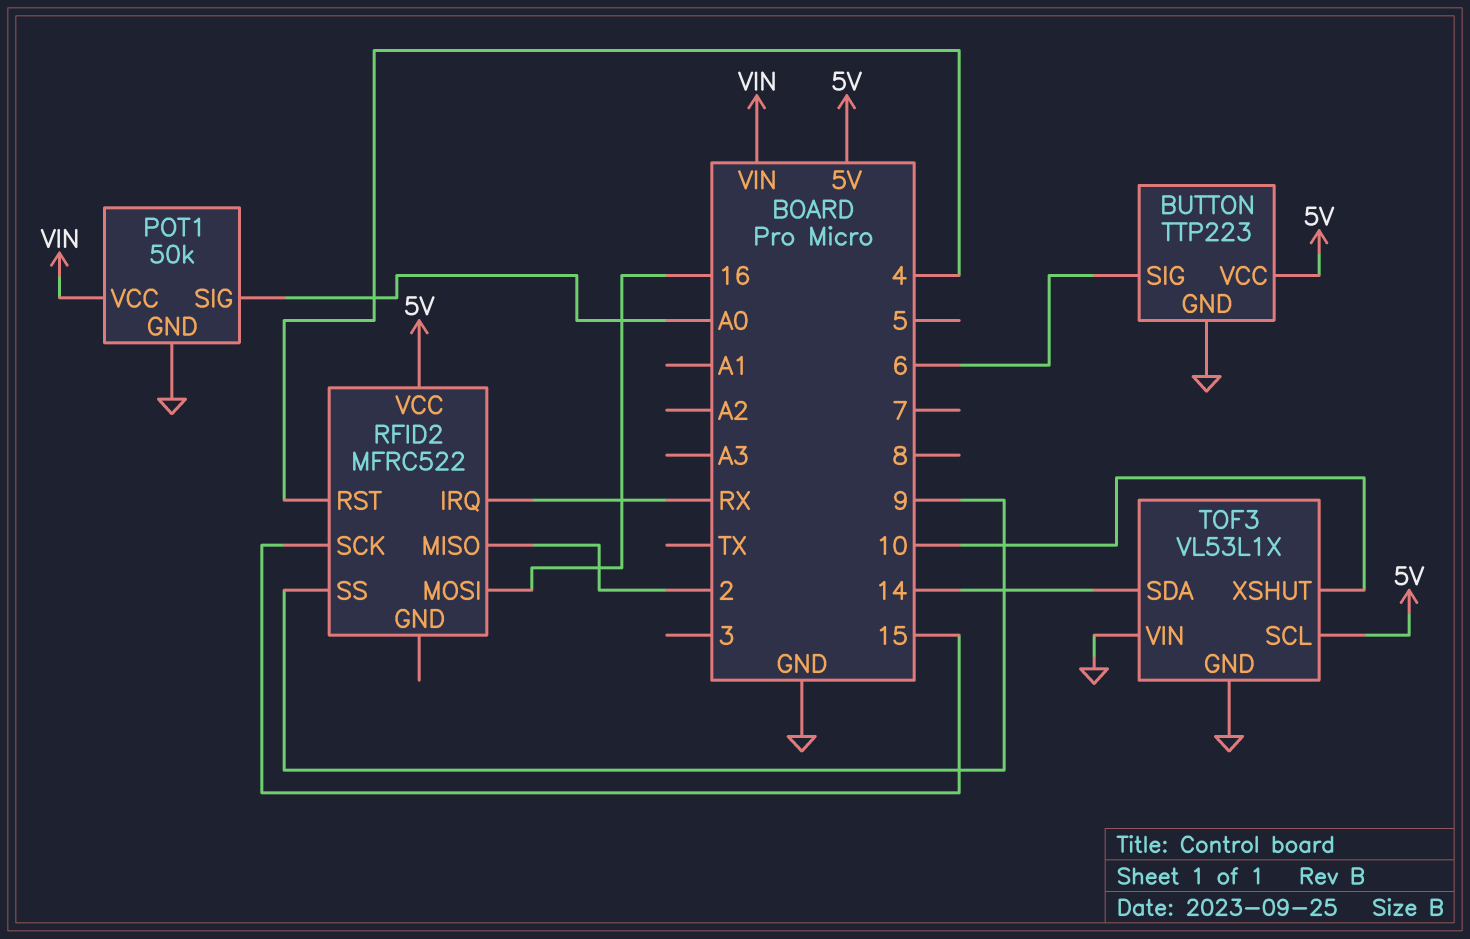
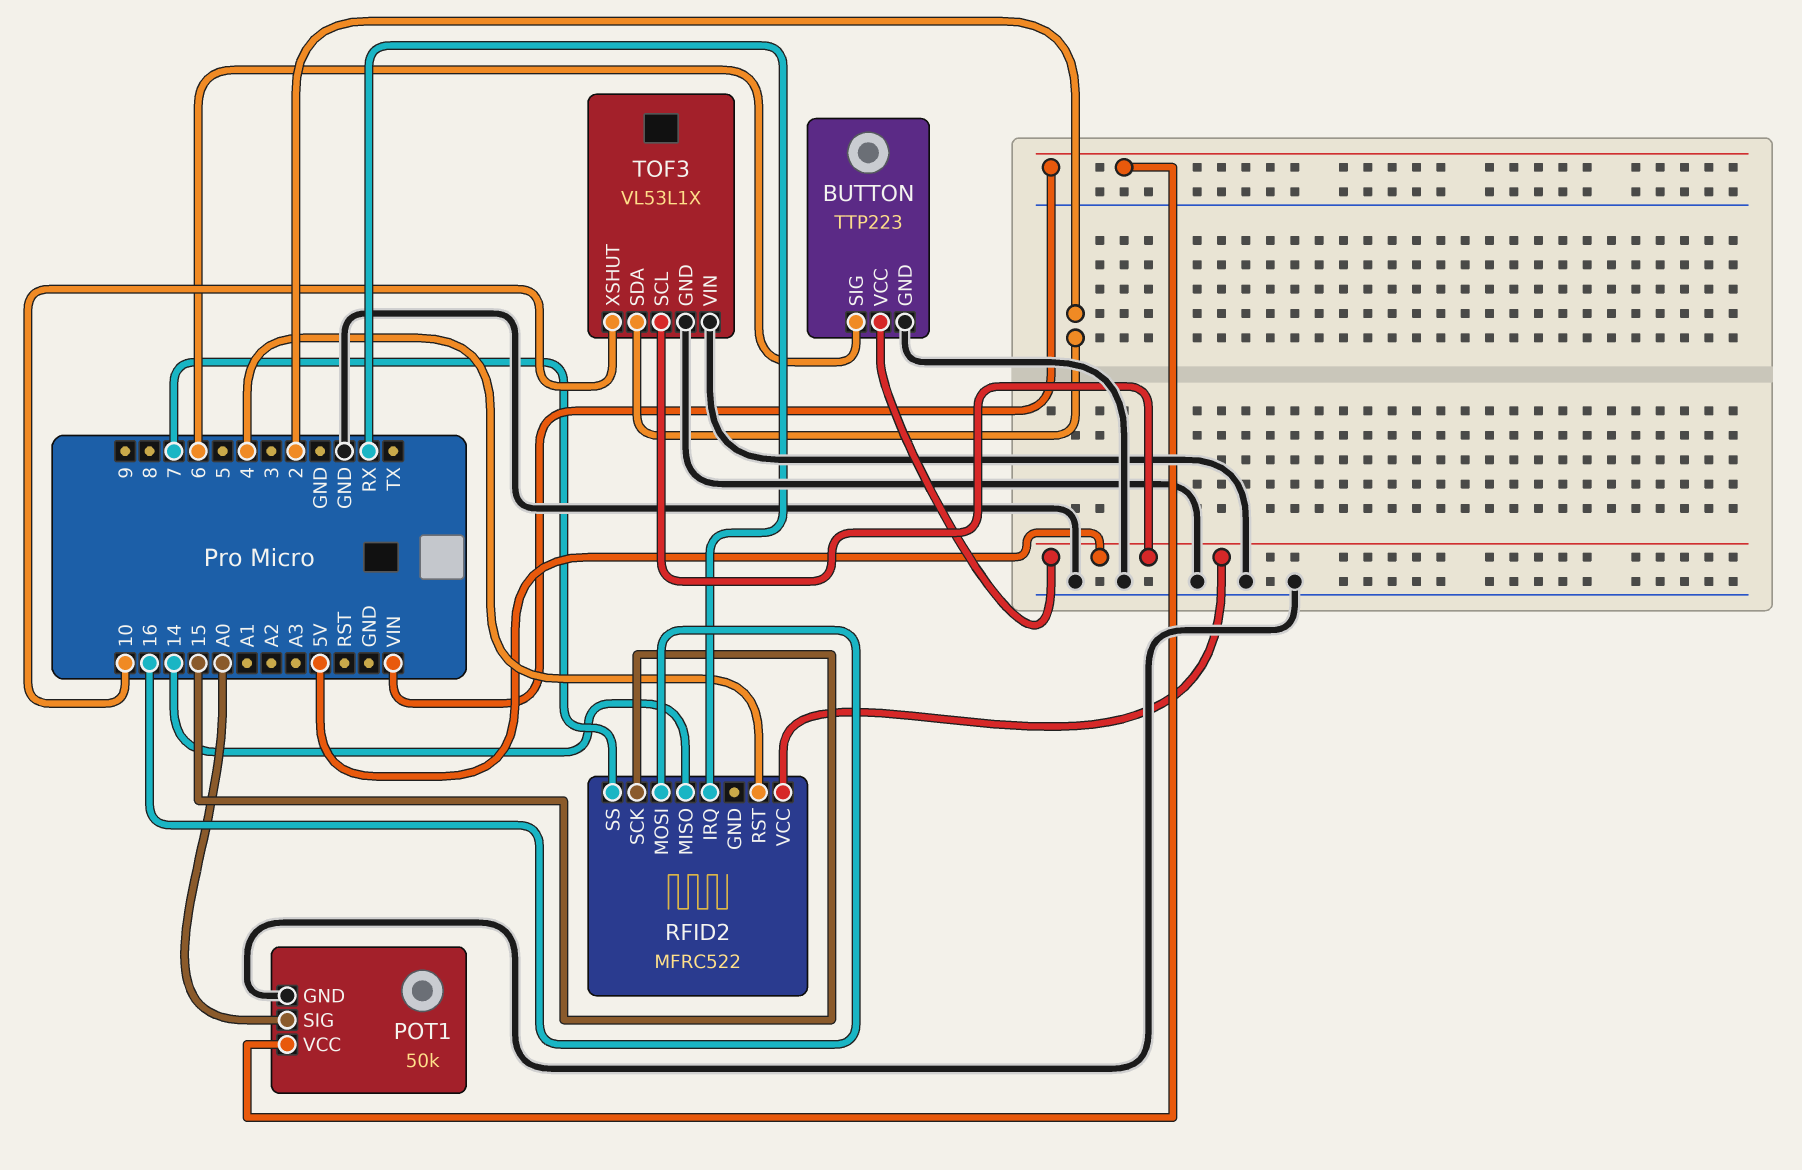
RFID2 pin MISO: 2 -> 14
RFID2 pin SS: 9 -> 7
TOF3 pin SDA: 14 -> 2

